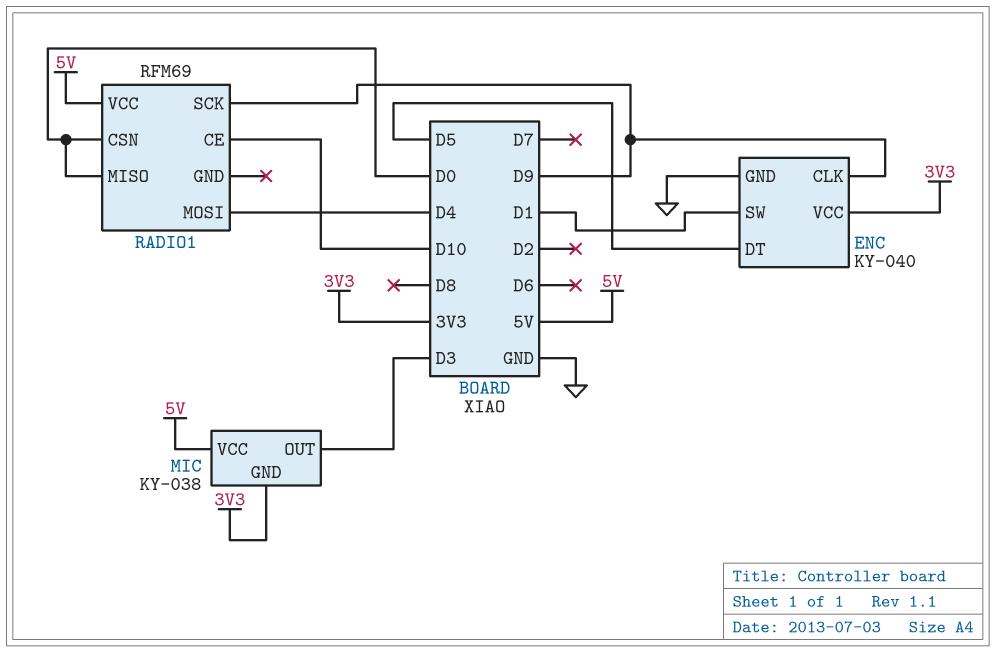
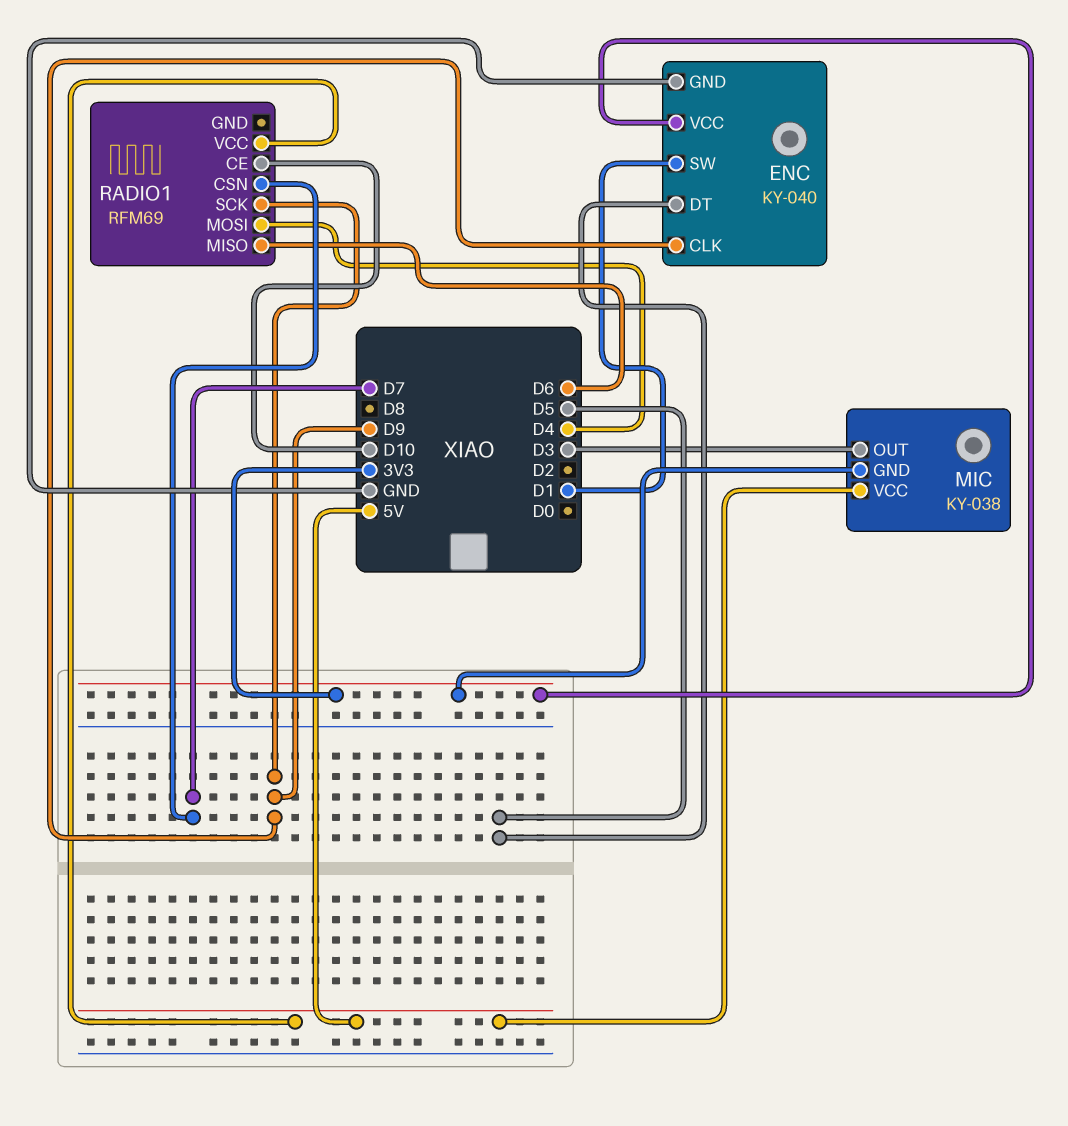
RADIO1 pin CSN: D0 -> D7
RADIO1 pin MISO: D0 -> D6

